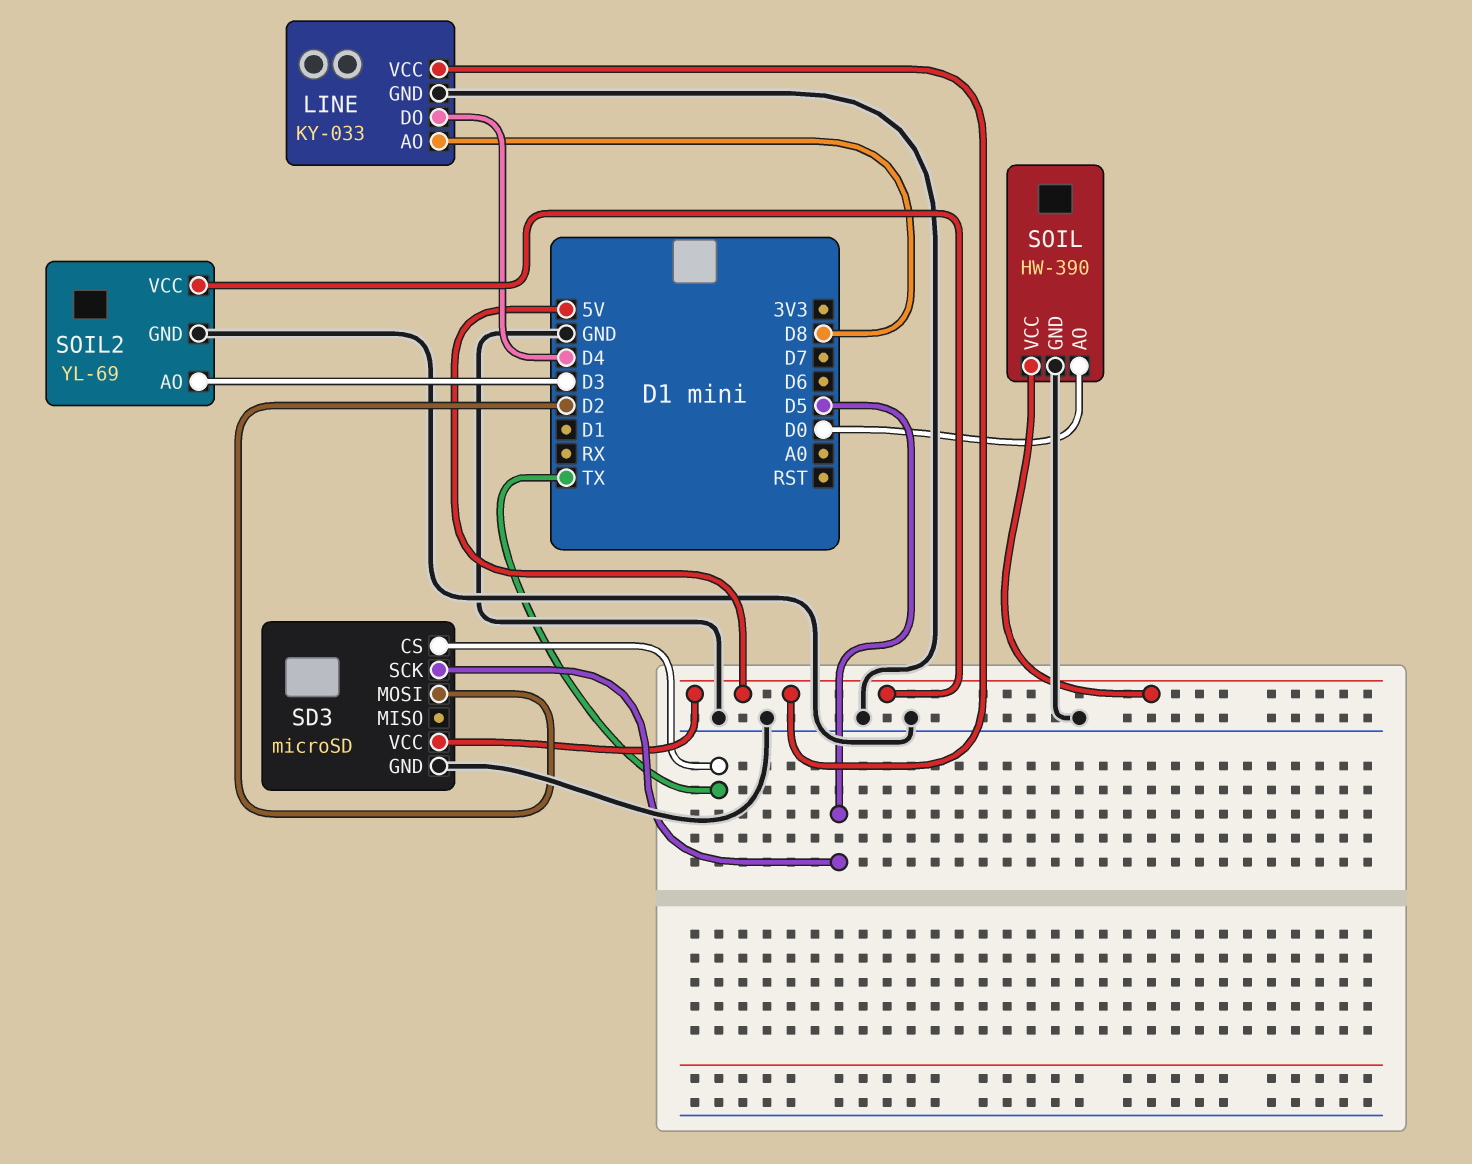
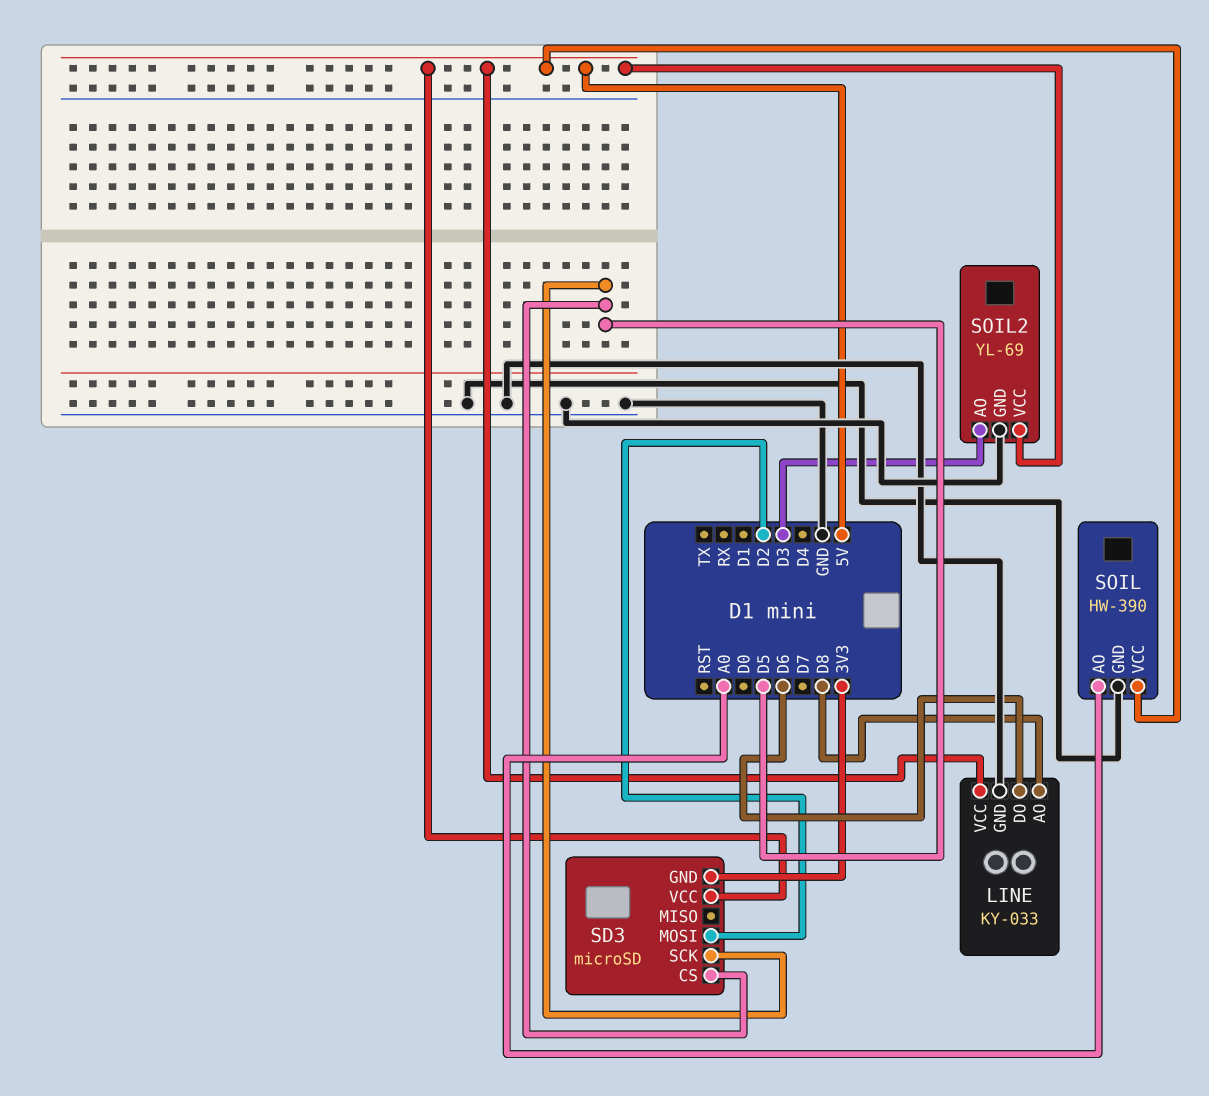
LINE pin DO: D4 -> D6
SD3 pin CS: TX -> D5
SD3 pin GND: GND -> 3V3
SOIL pin AO: D0 -> A0

